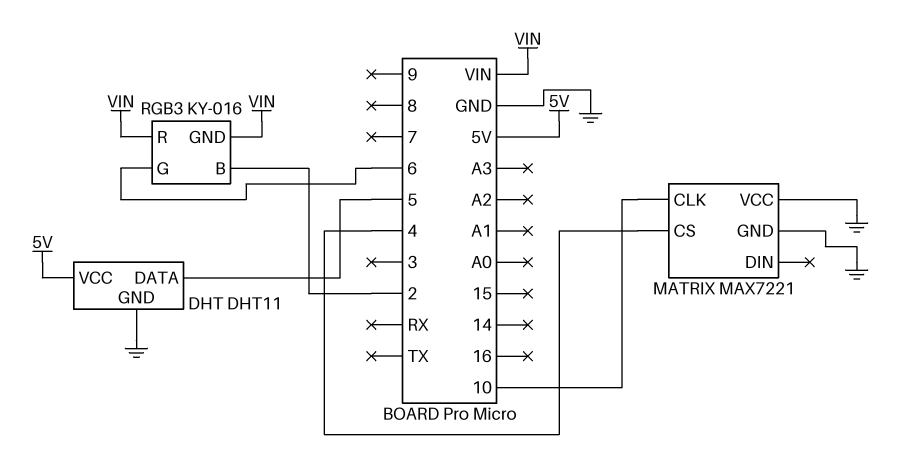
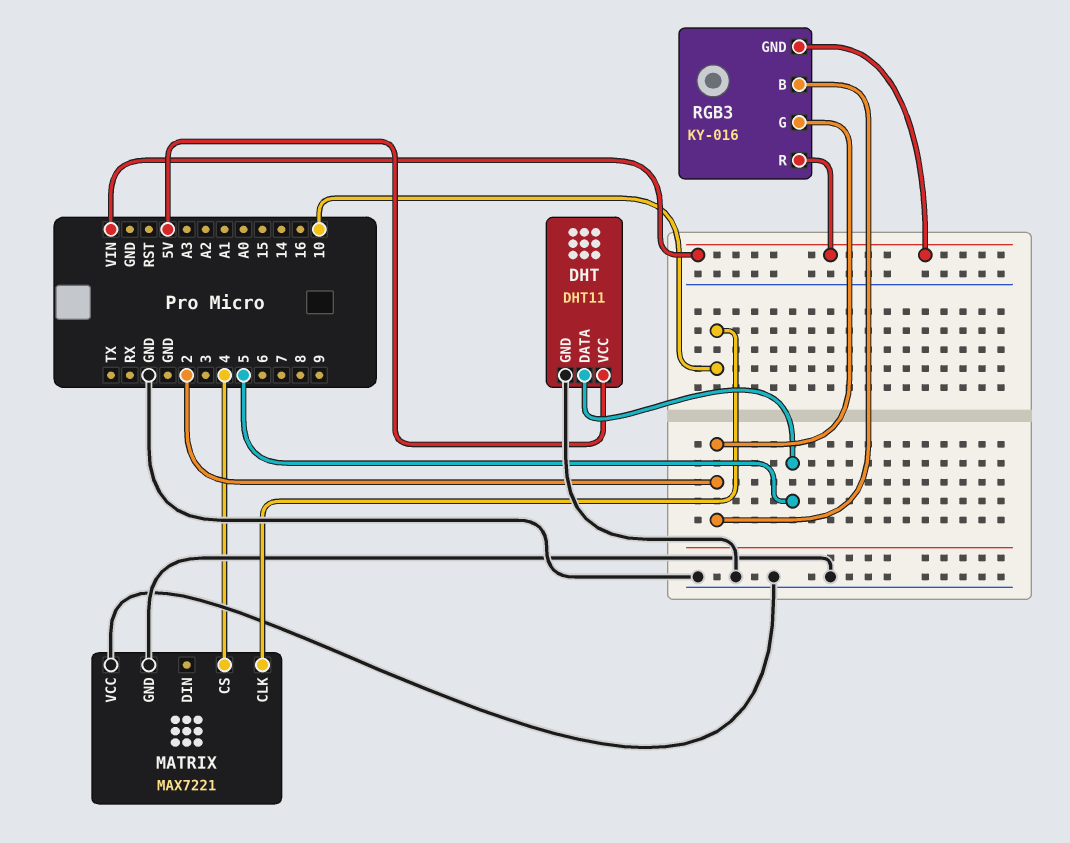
RGB3 pin G: 6 -> 2

